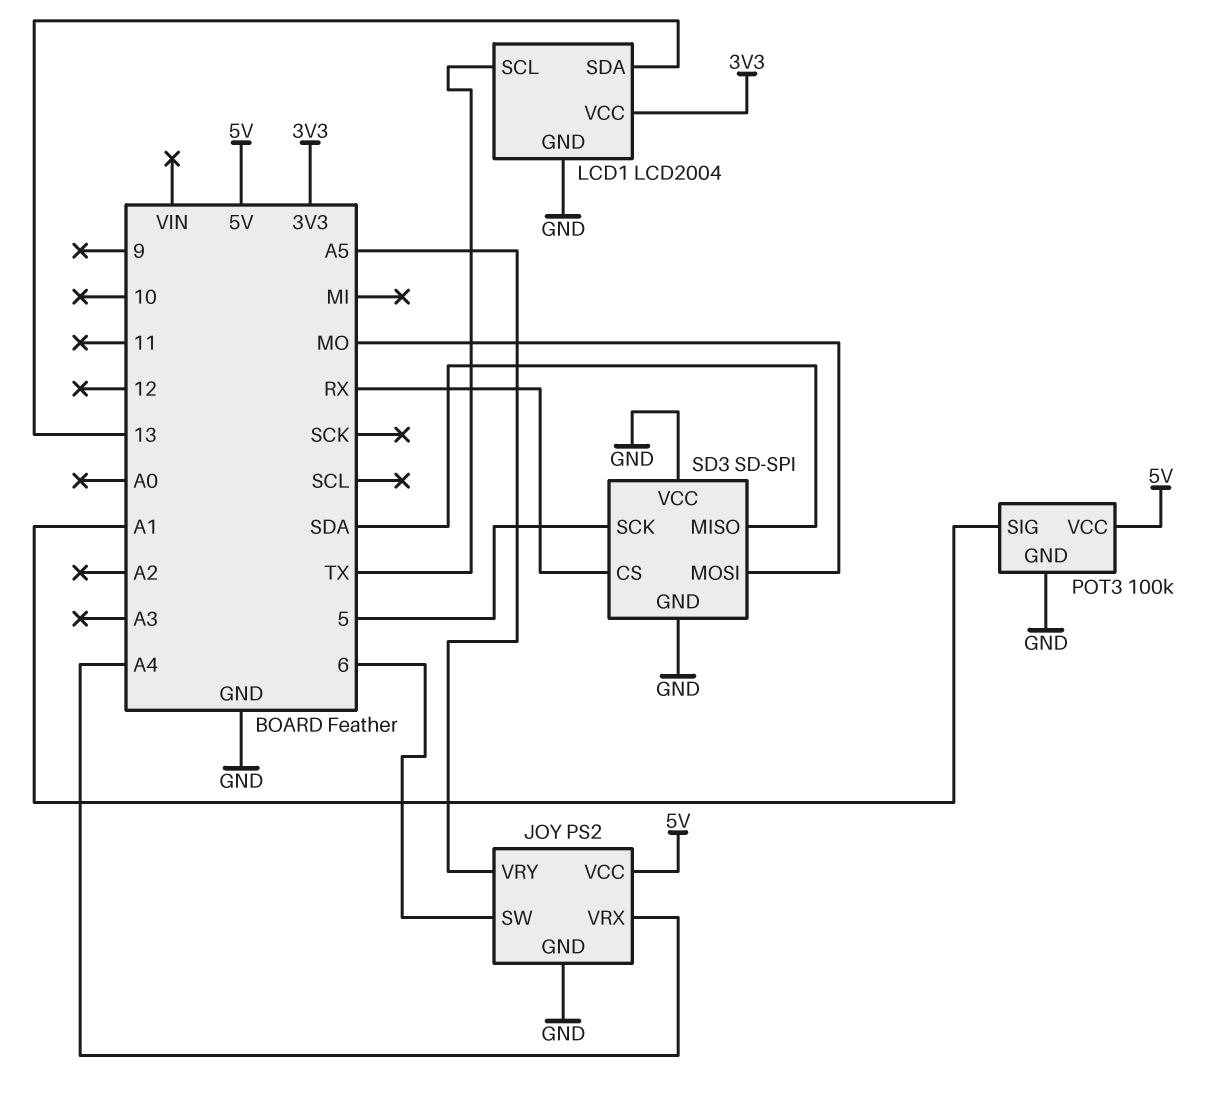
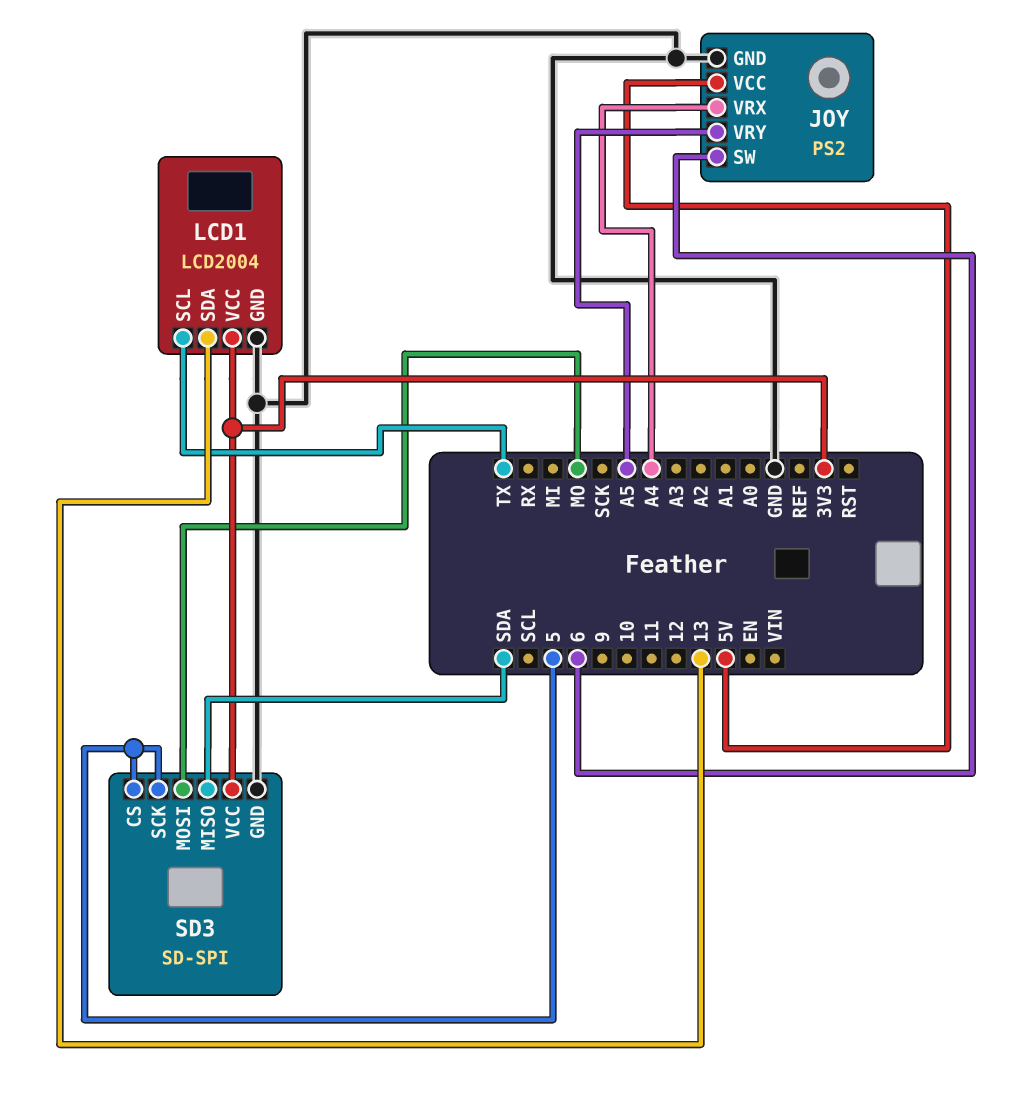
POT3: 100k -> none
POT3 pin GND: GND -> none
POT3 pin SIG: A1 -> none
POT3 pin VCC: 5V -> none
SD3 pin CS: RX -> 5
SD3 pin VCC: GND -> 3V3

